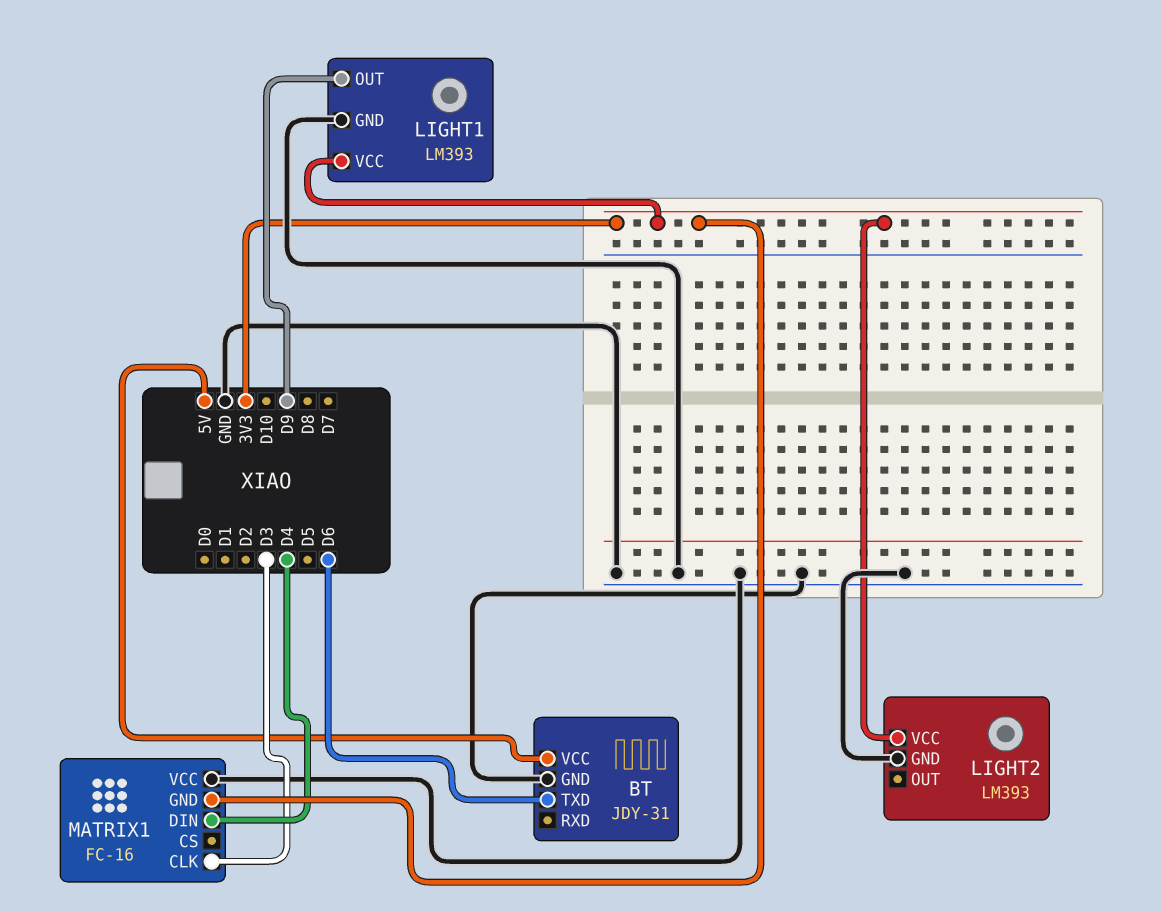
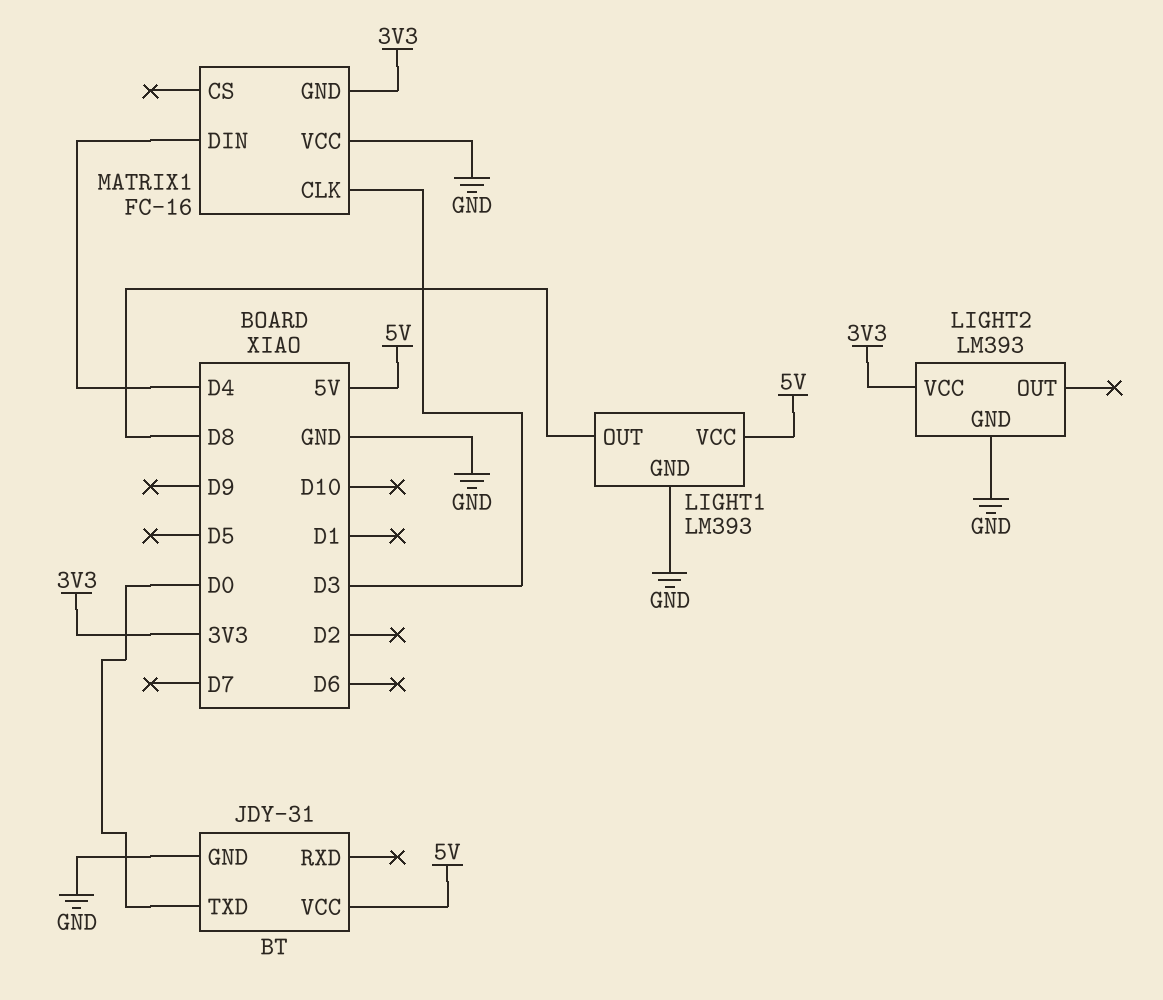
BT pin TXD: D6 -> D0
LIGHT1 pin OUT: D9 -> D8
LIGHT1 pin VCC: 3V3 -> 5V

